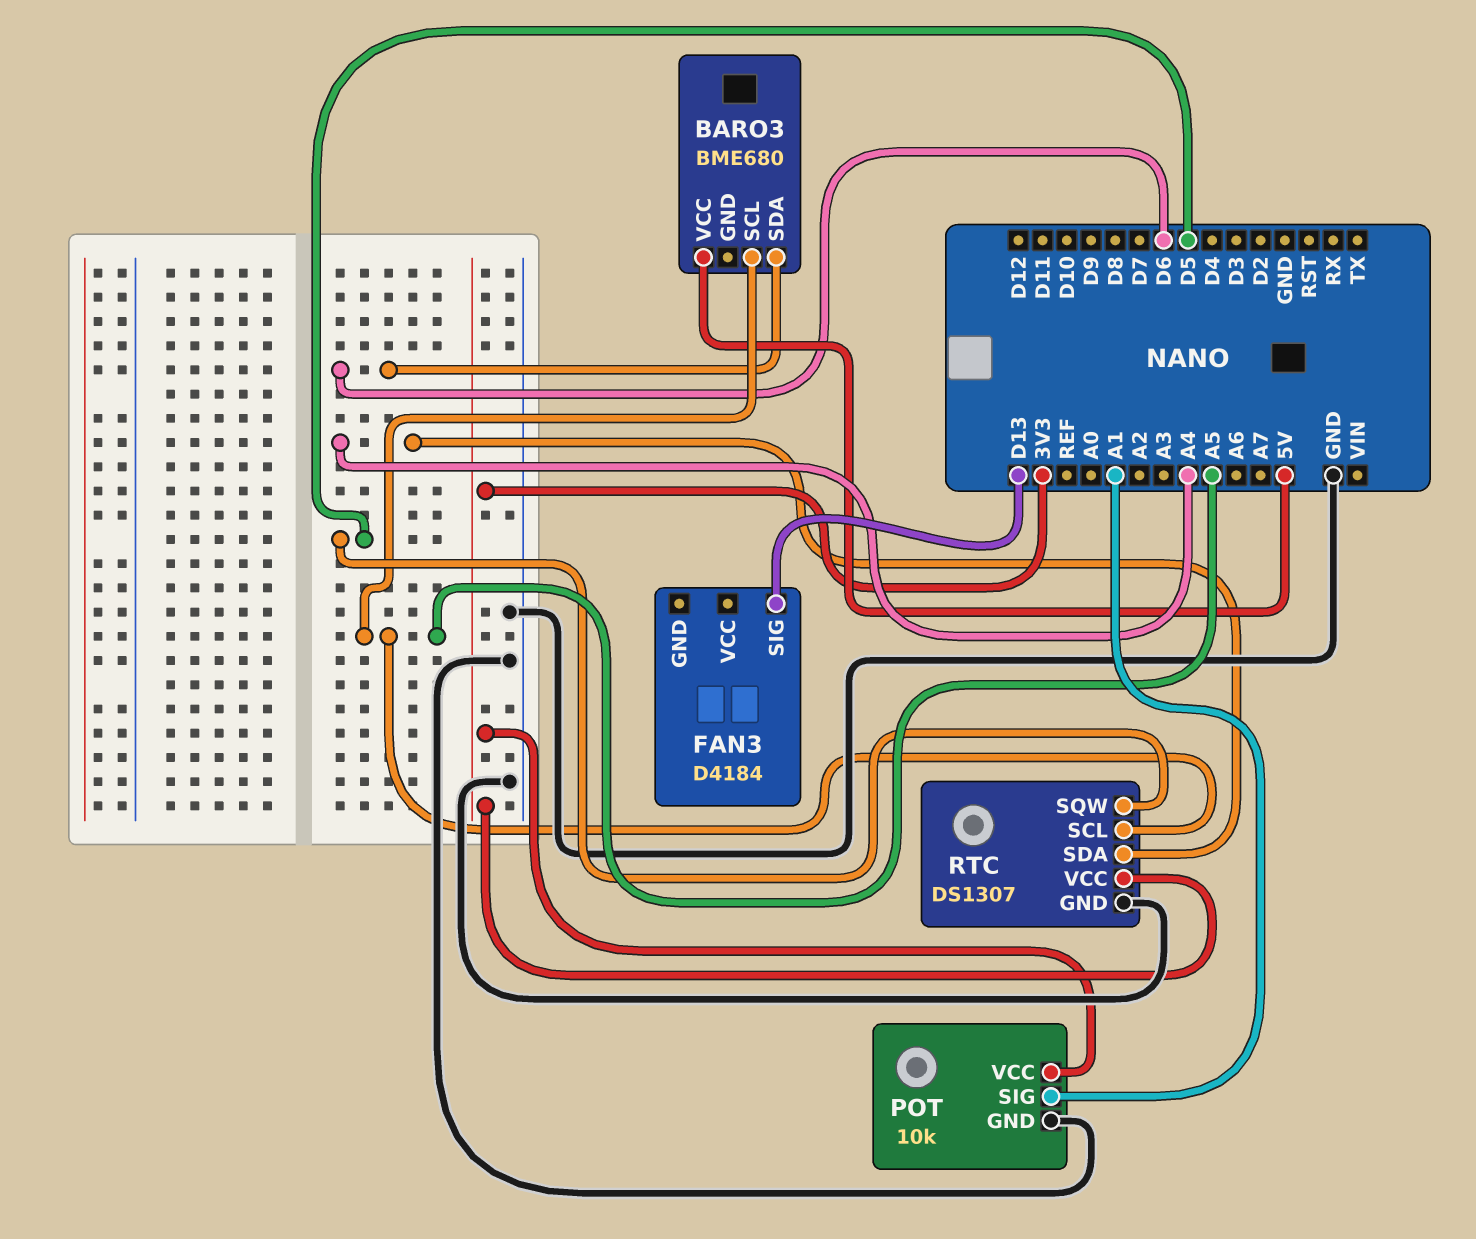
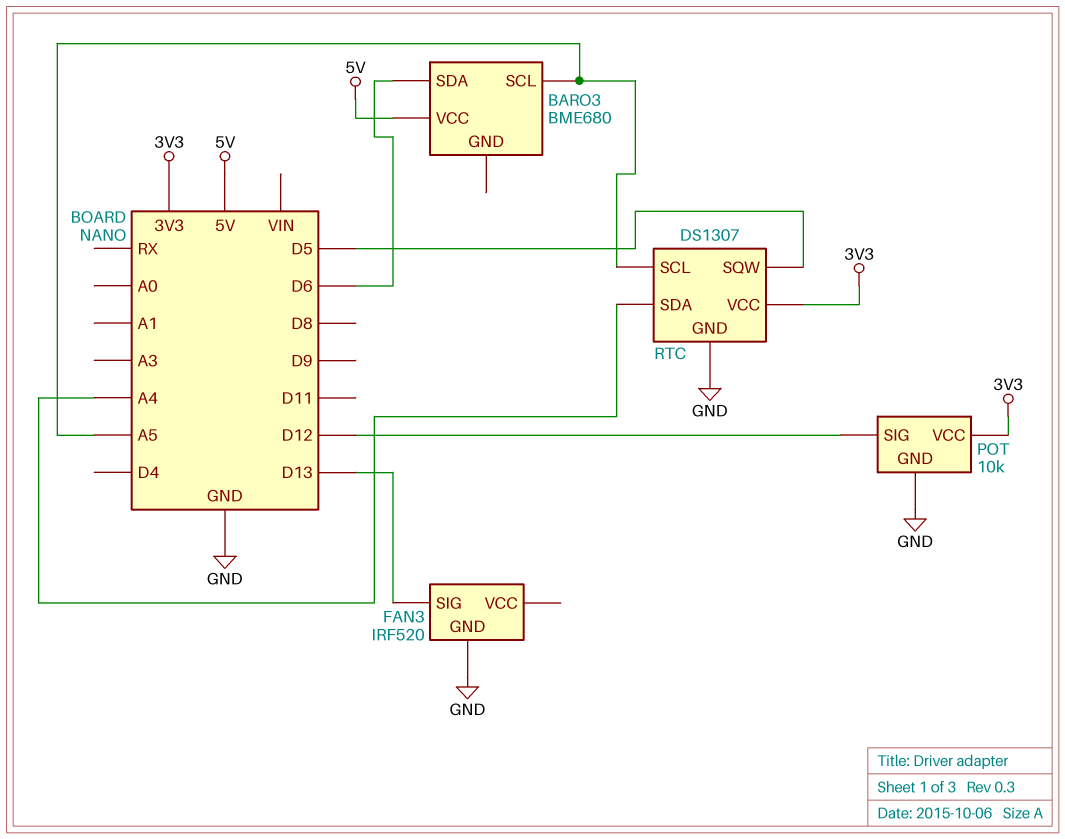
FAN3: D4184 -> IRF520
FAN3 pin GND: none -> GND
POT pin SIG: A1 -> D12

